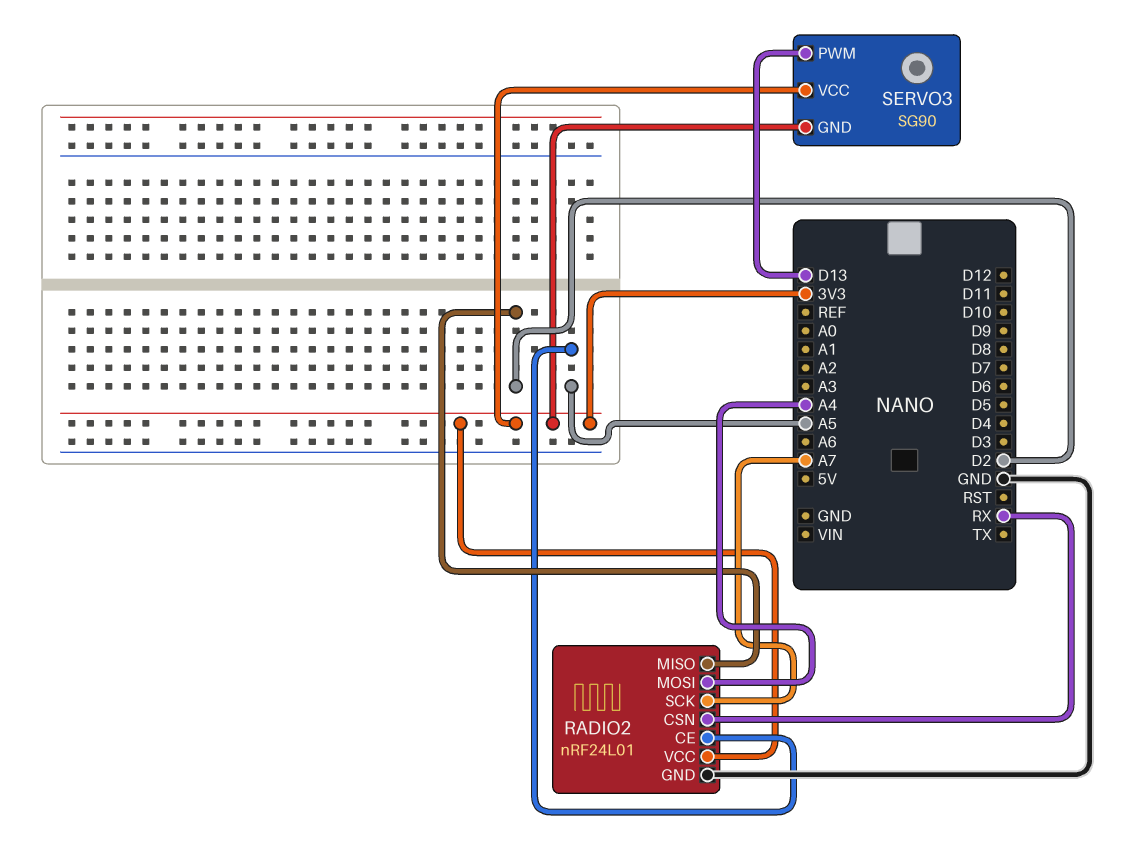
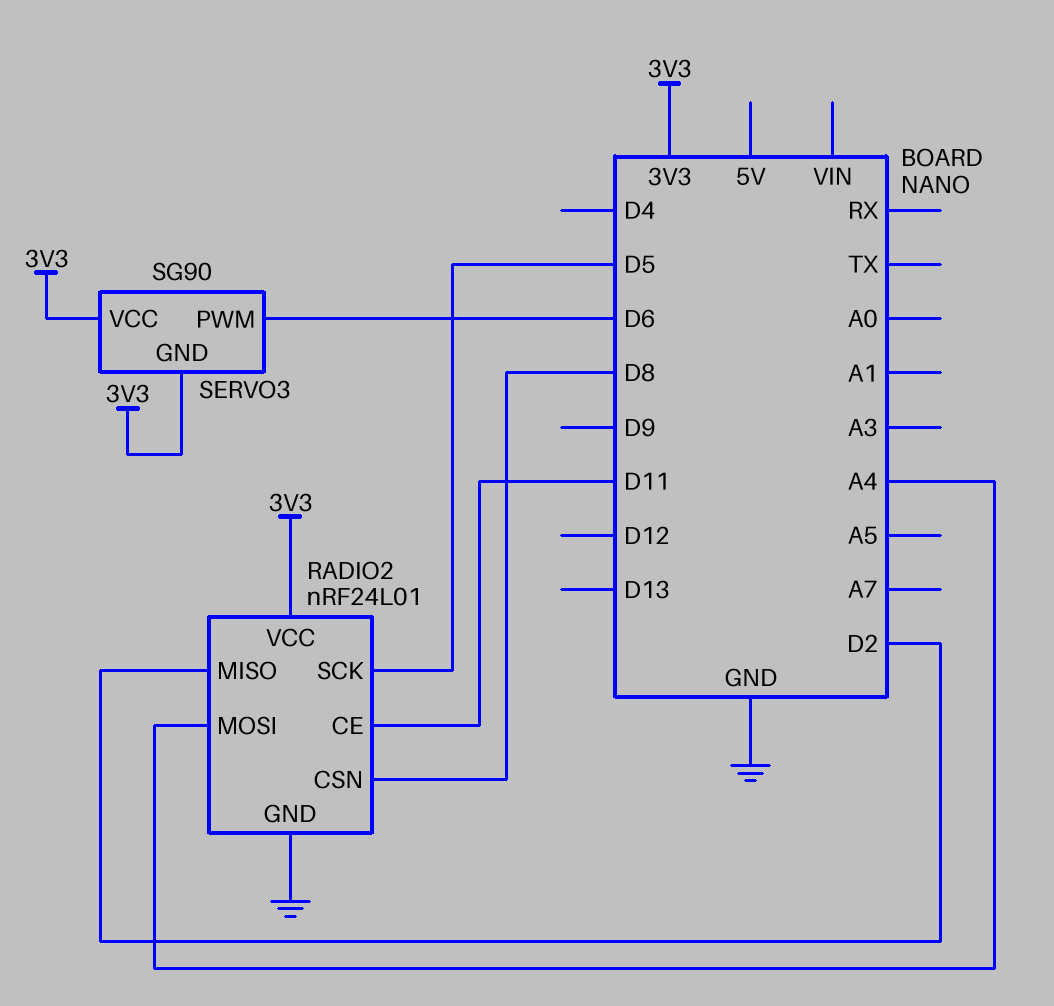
RADIO2 pin CE: A5 -> D11
RADIO2 pin CSN: RX -> D8
RADIO2 pin SCK: A7 -> D5
SERVO3 pin PWM: D13 -> D6

